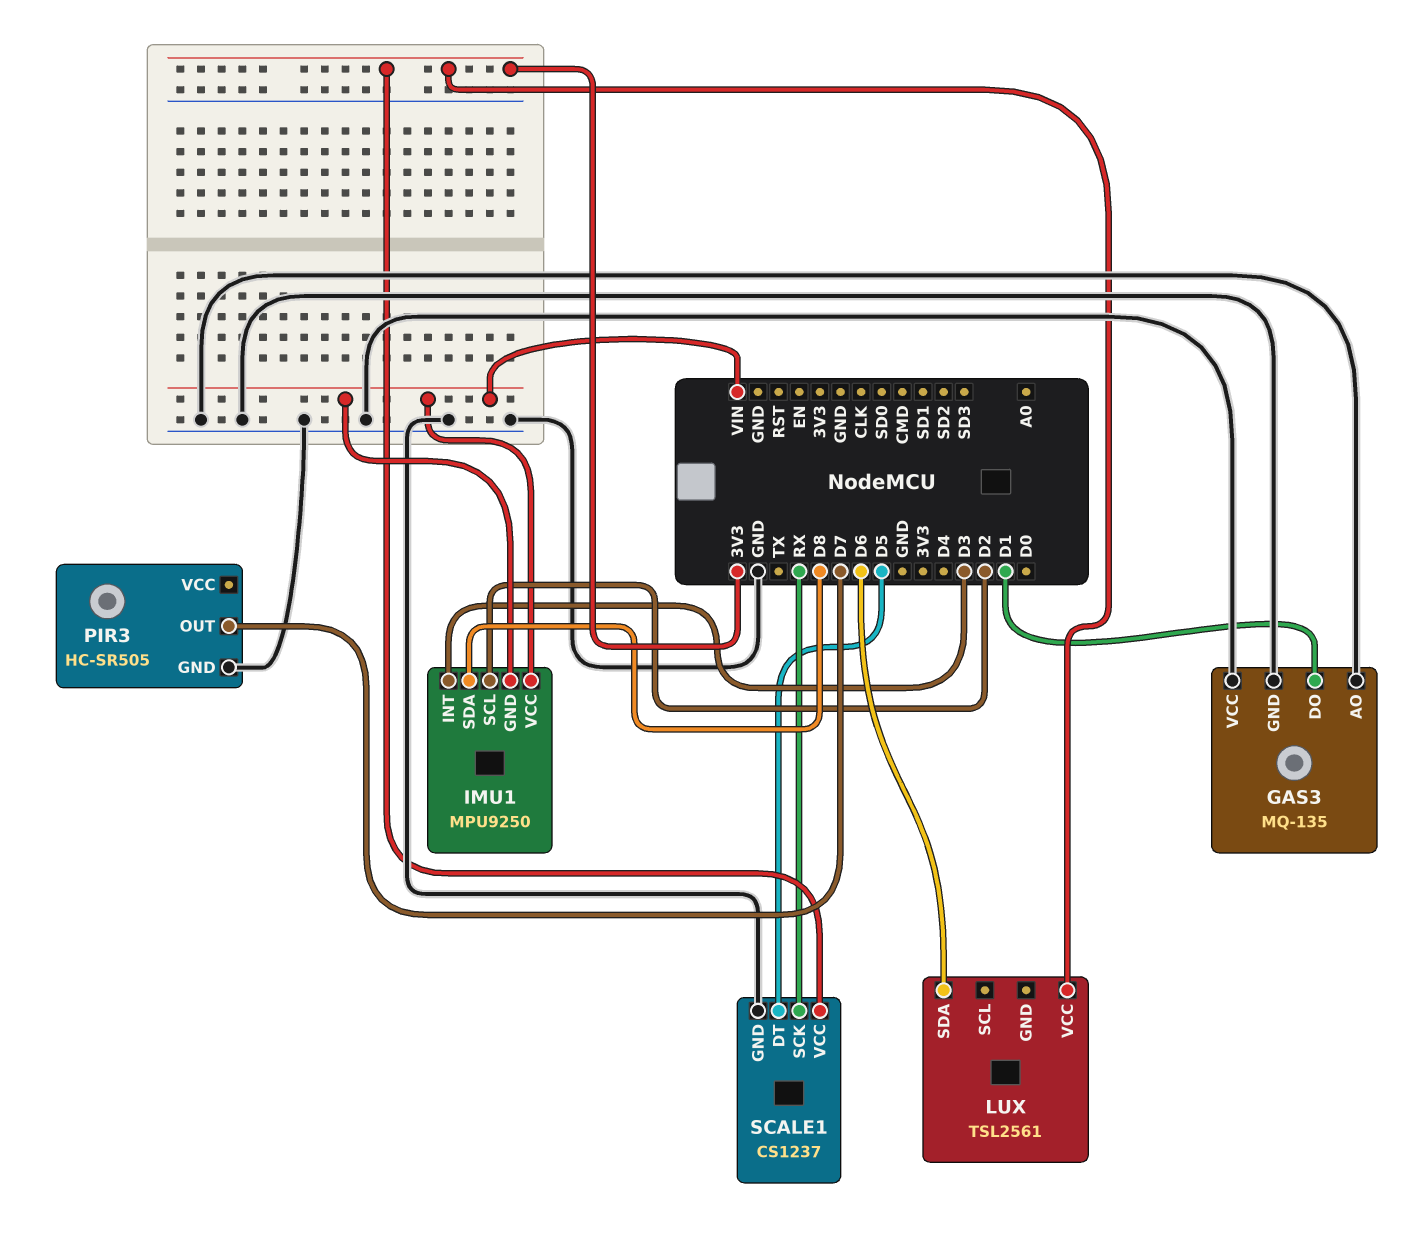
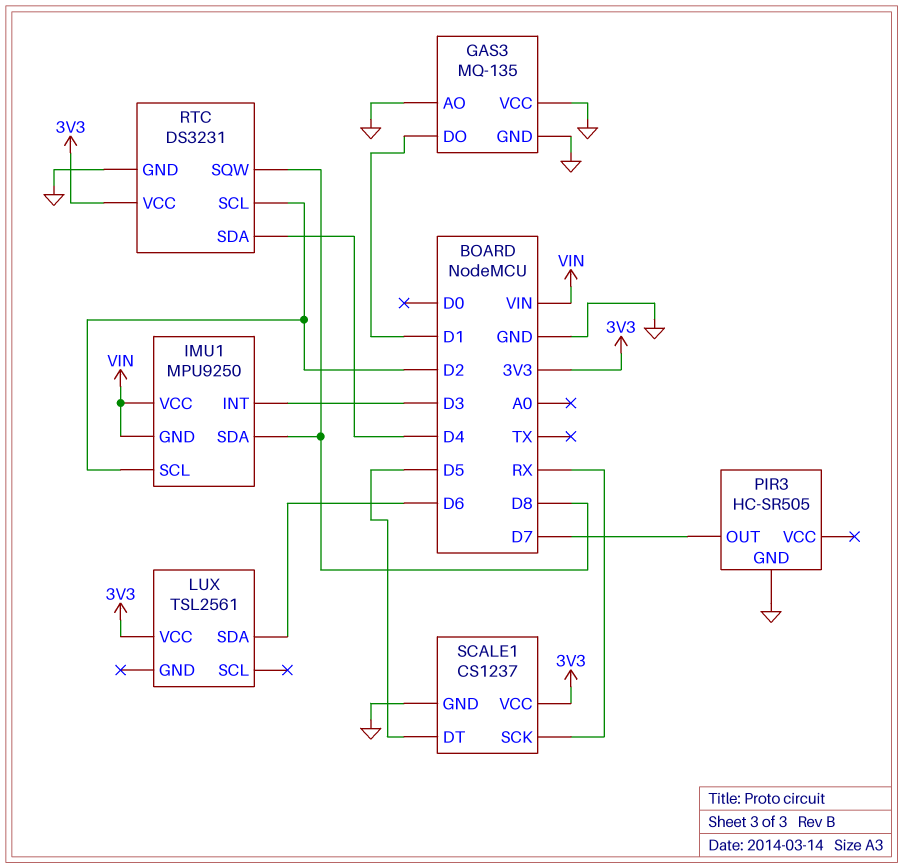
RTC: none -> DS3231
RTC pin GND: none -> GND
RTC pin SCL: none -> D2
RTC pin SDA: none -> D4
RTC pin SQW: none -> D8
RTC pin VCC: none -> 3V3

